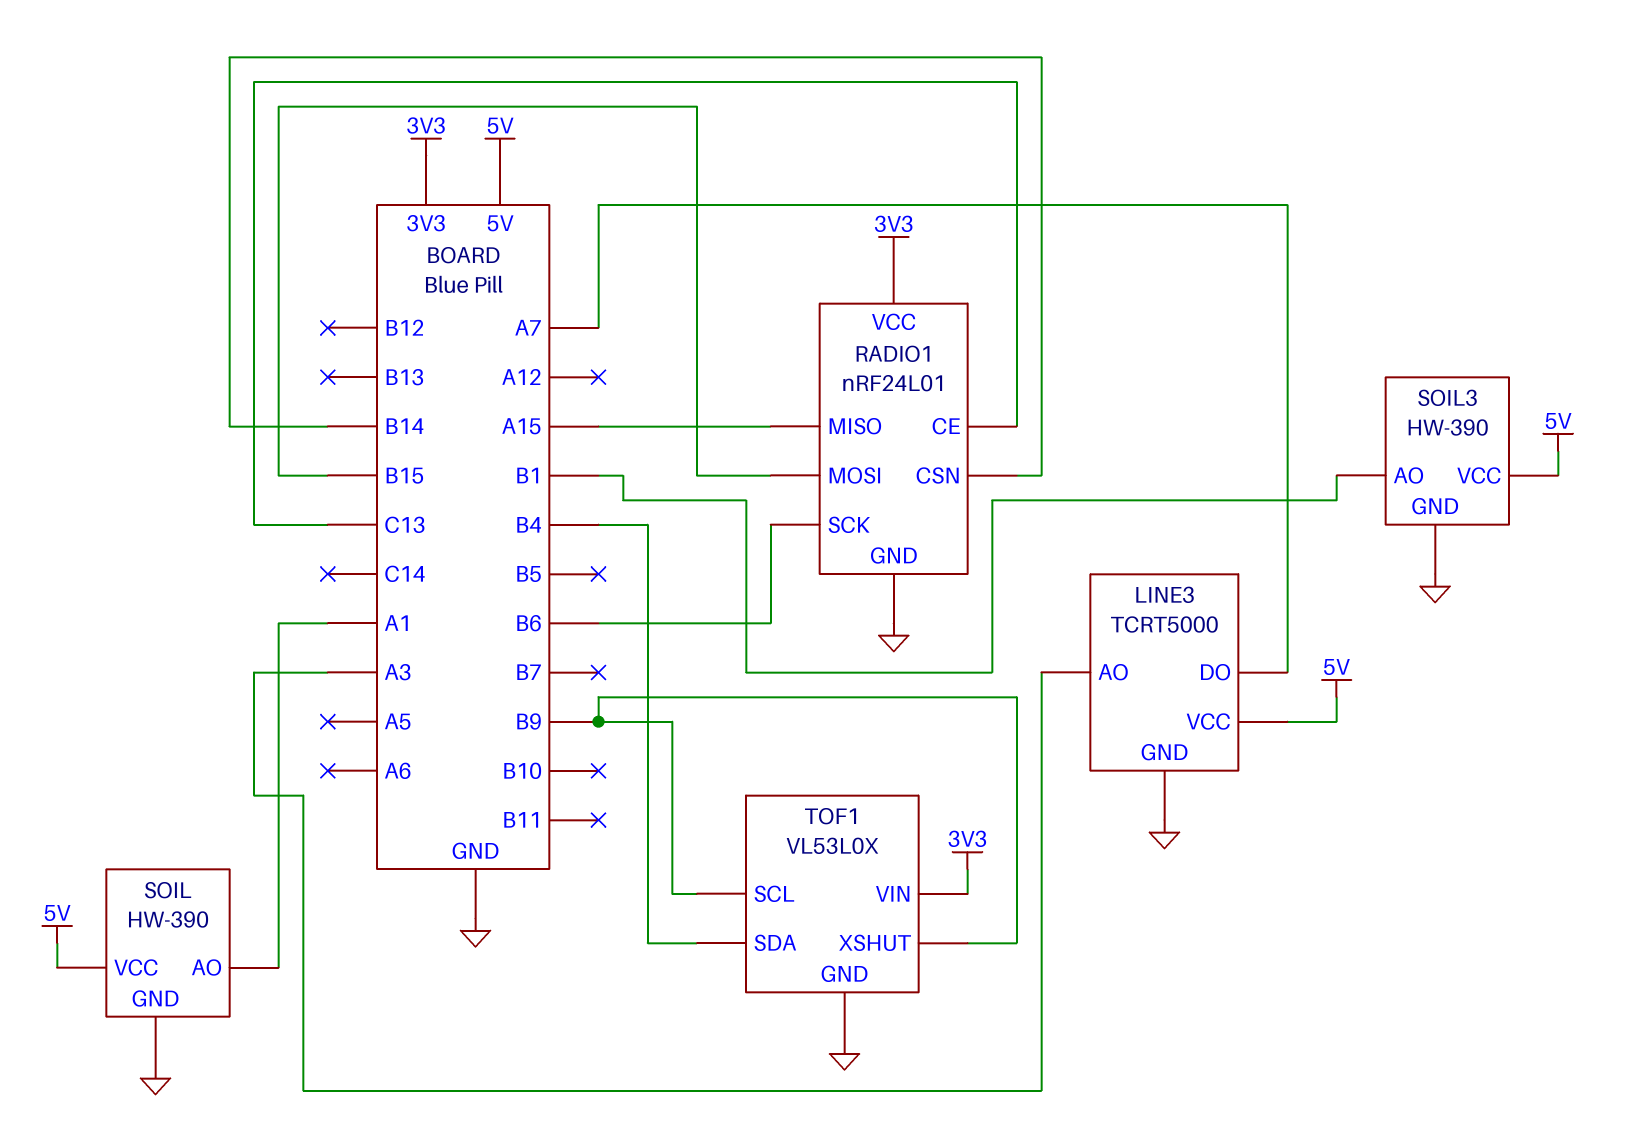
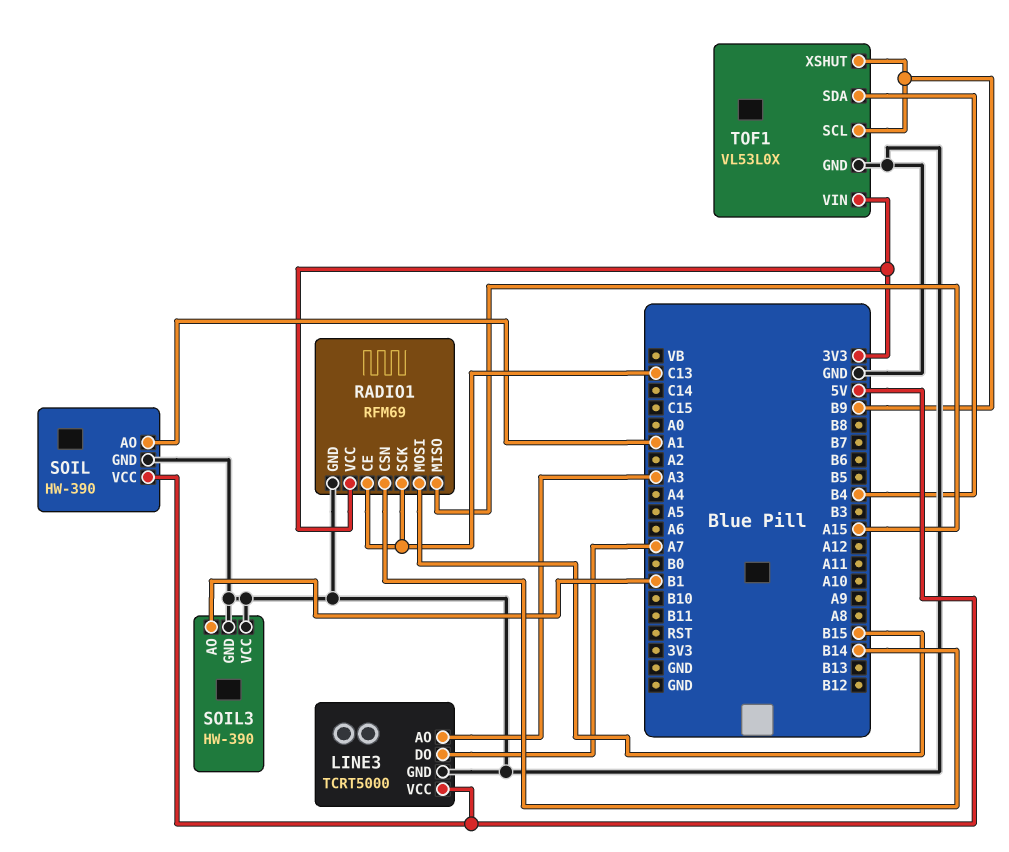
RADIO1: nRF24L01 -> RFM69
RADIO1 pin SCK: B6 -> C13
SOIL3 pin VCC: 5V -> GND

